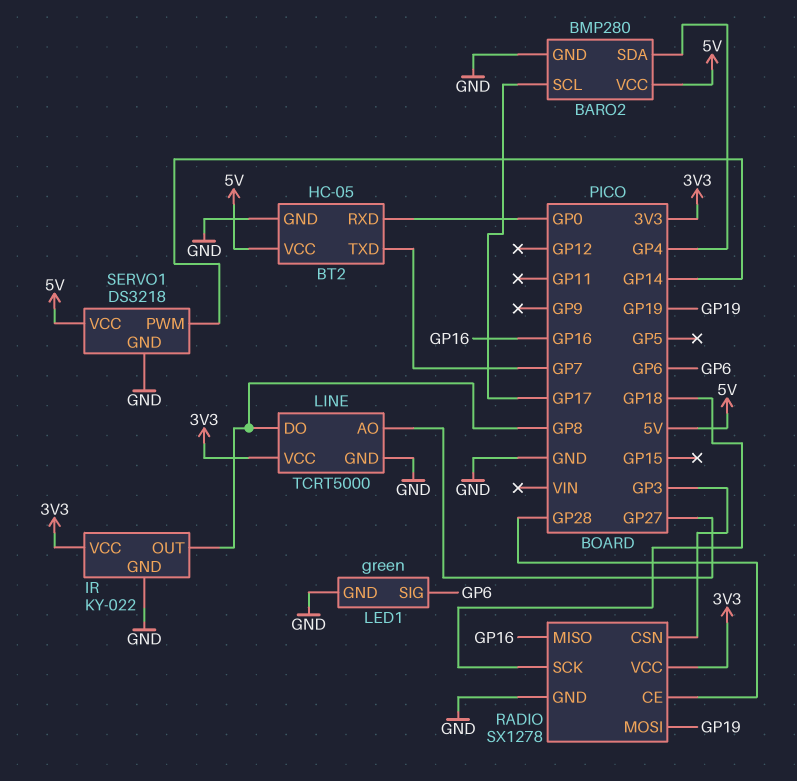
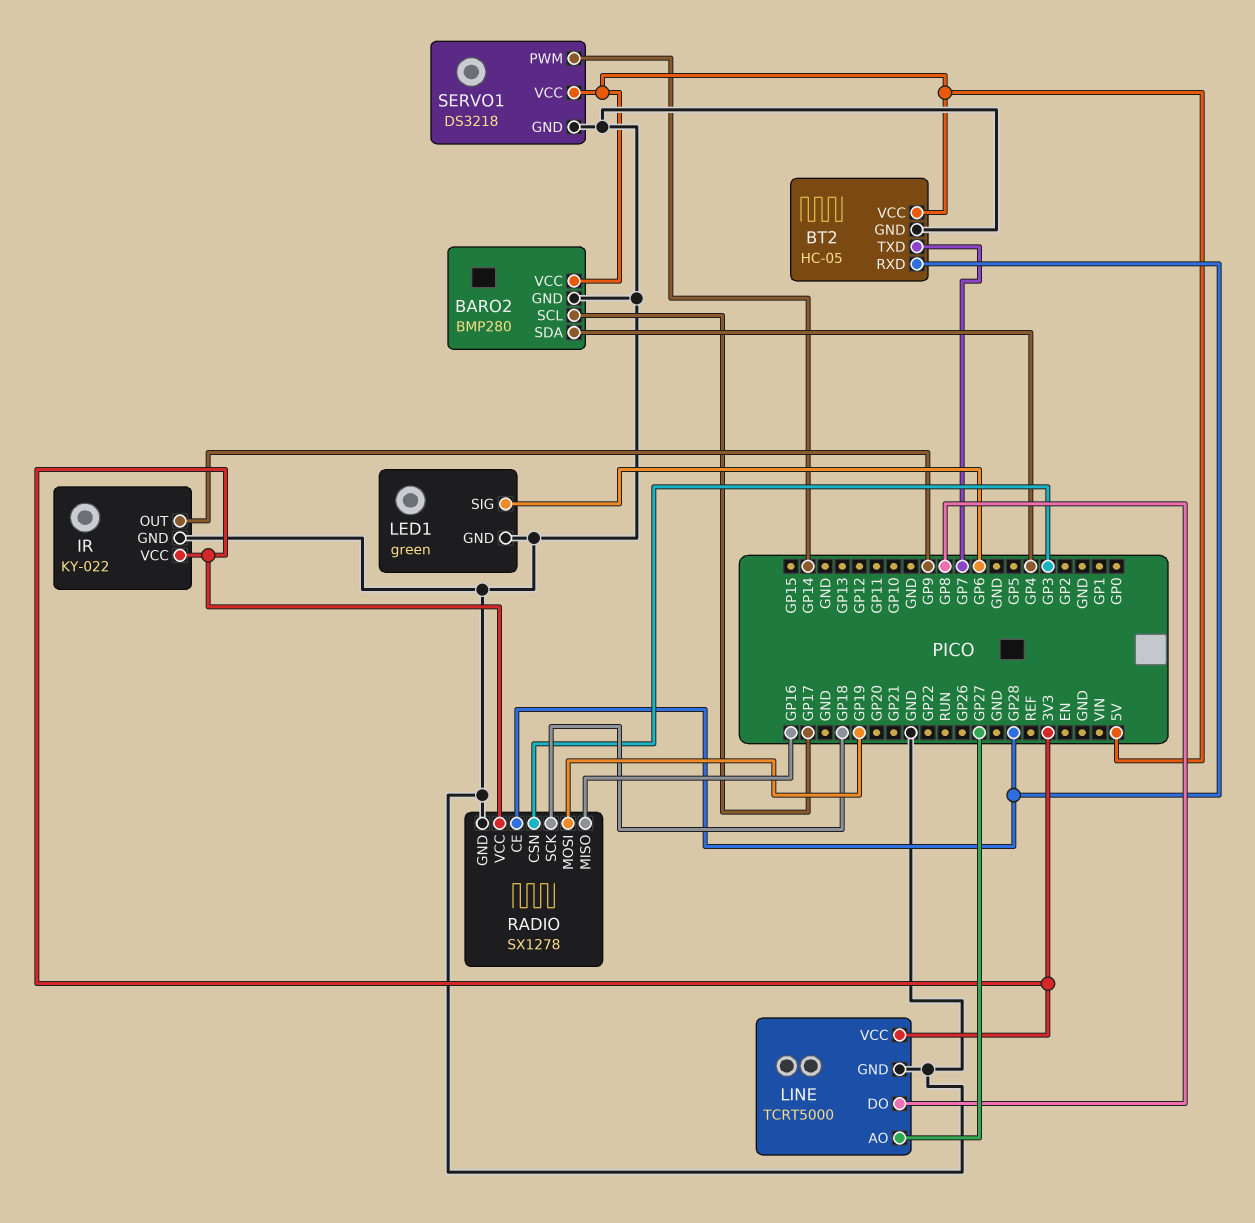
BT2 pin RXD: GP0 -> GP28
IR pin OUT: GP8 -> GP9

